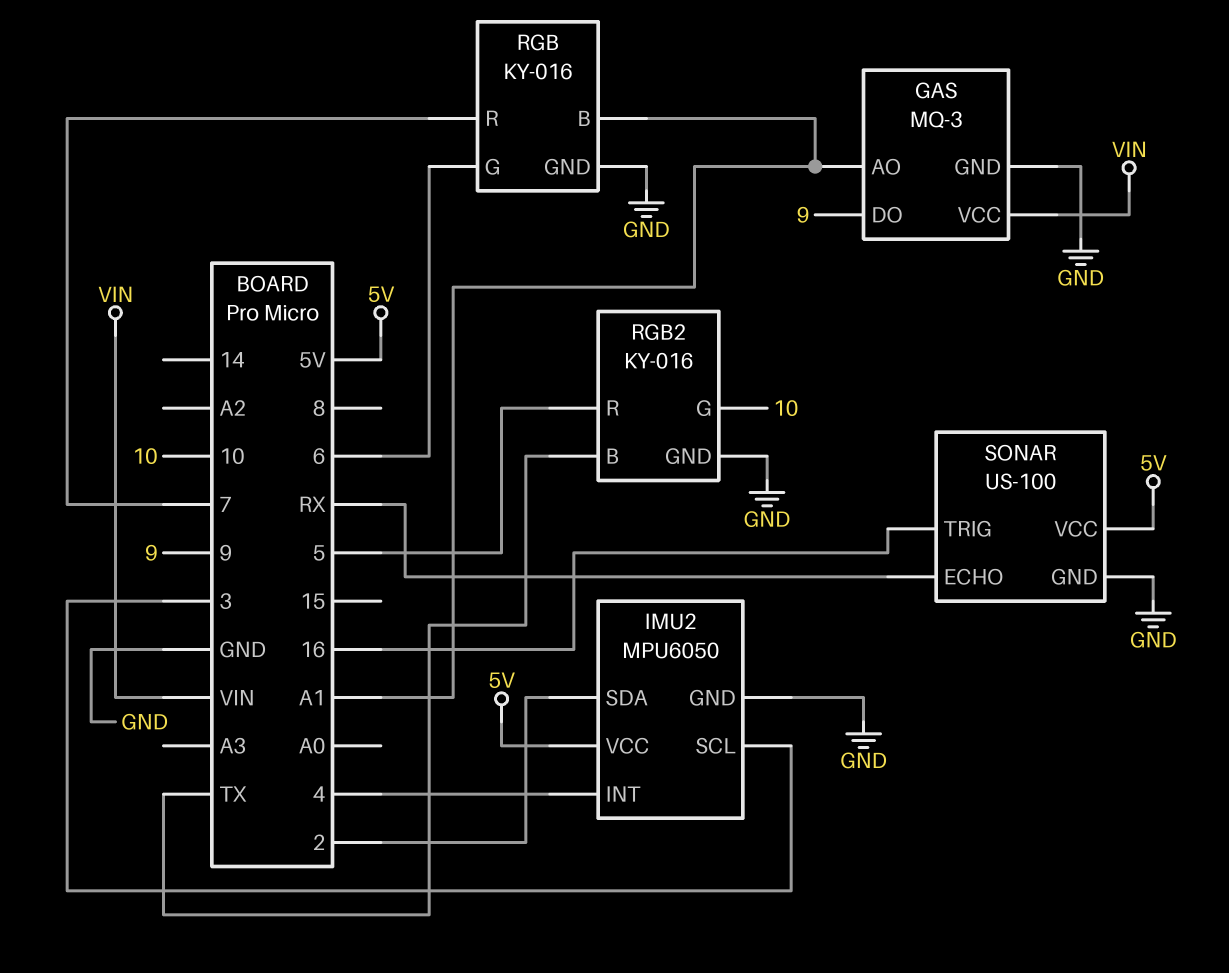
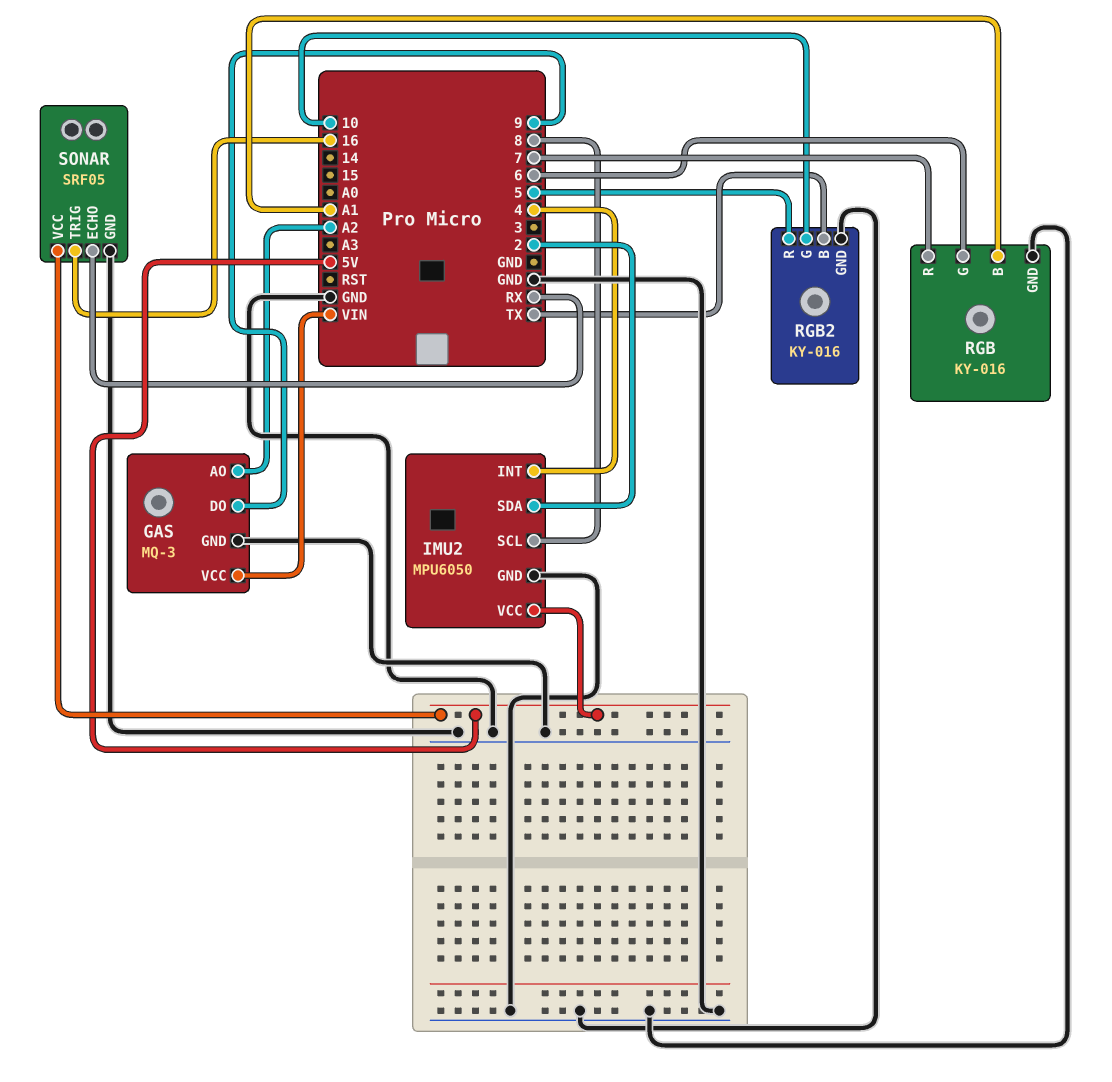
GAS pin AO: A1 -> A2
IMU2 pin SCL: 3 -> 8
SONAR: US-100 -> SRF05

